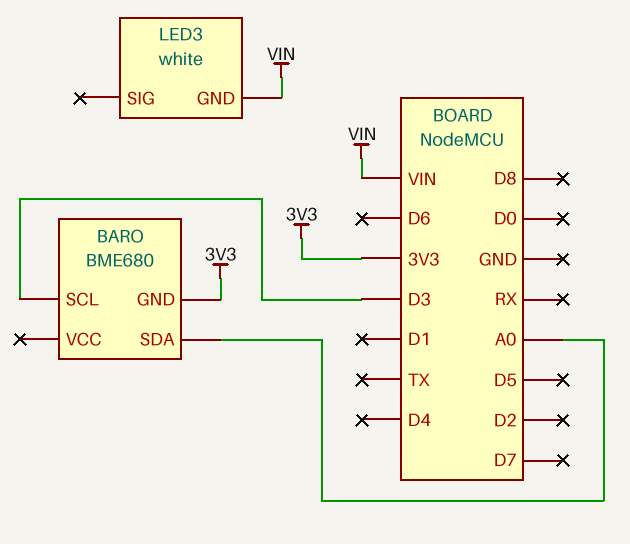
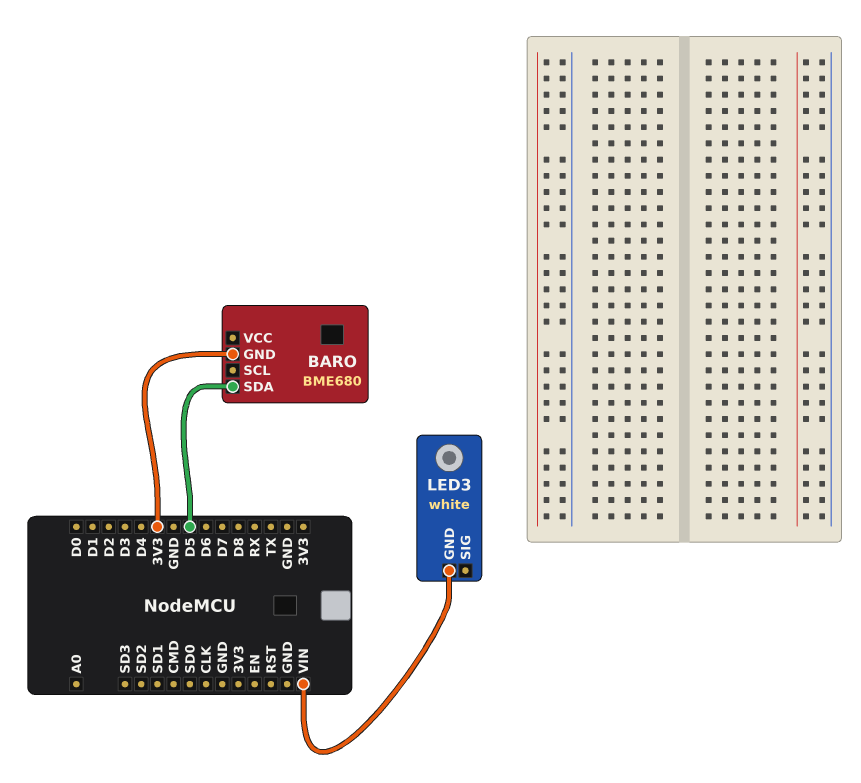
BARO pin SCL: D3 -> none
BARO pin SDA: A0 -> D5

